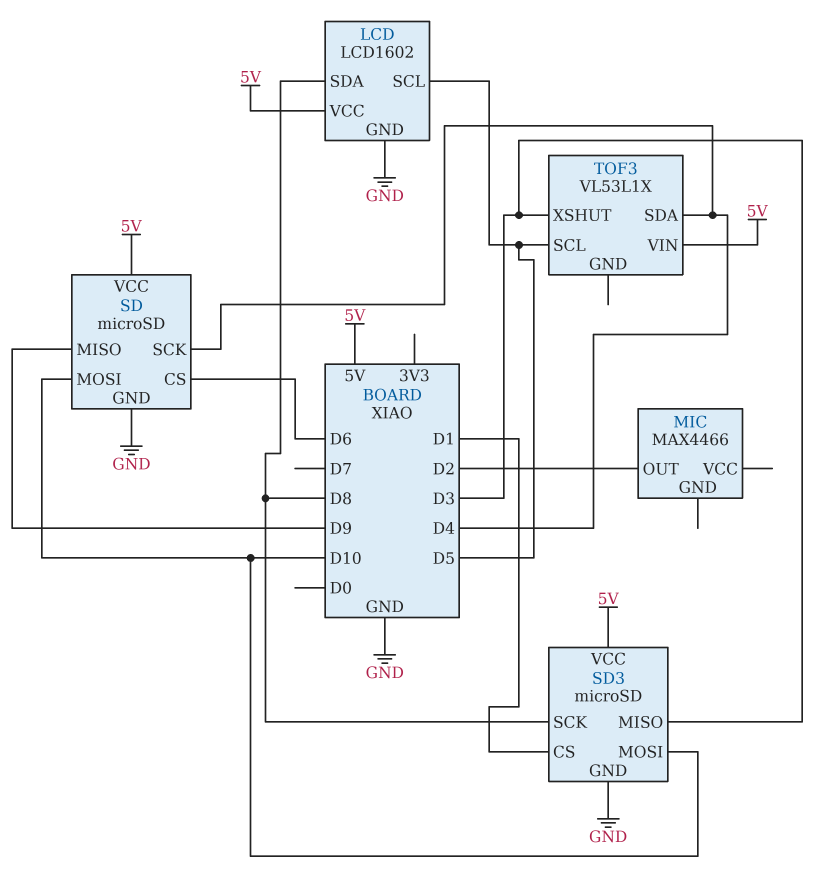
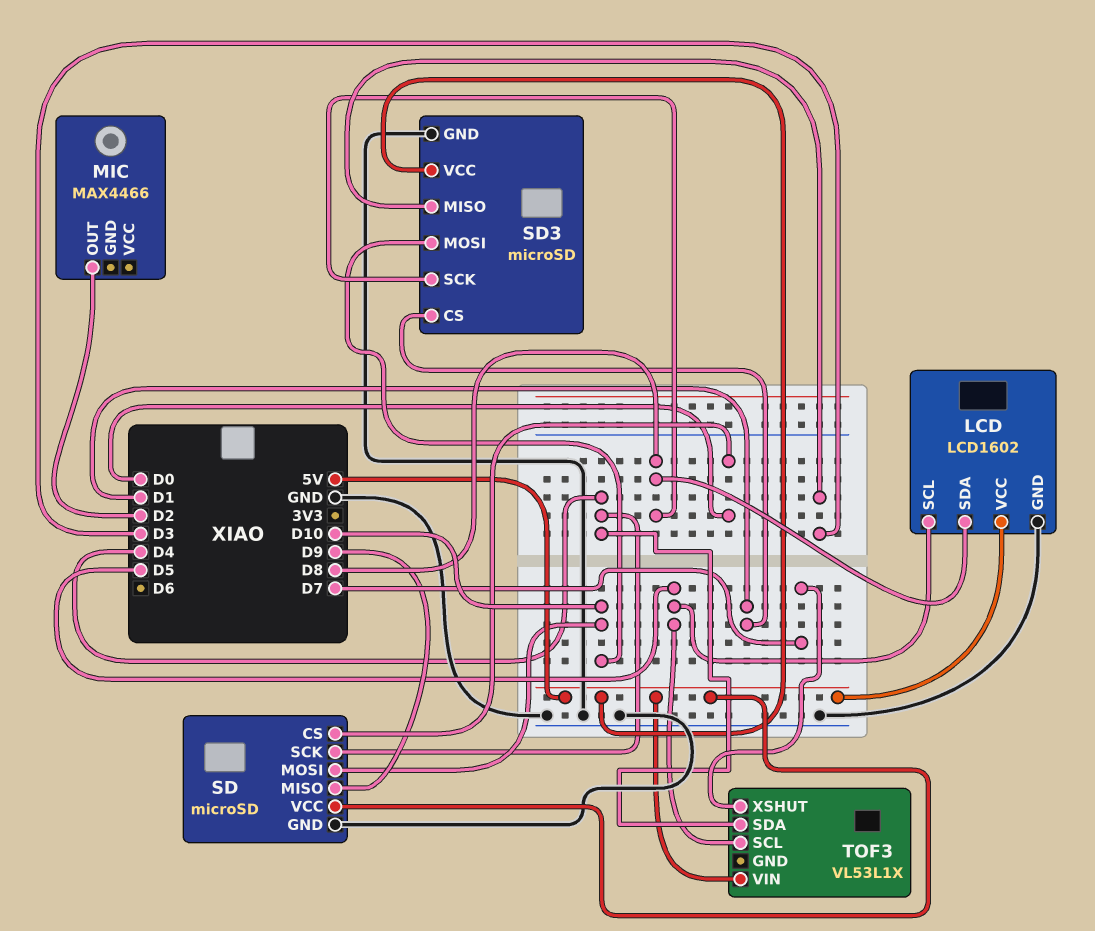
SD pin CS: D6 -> D0
TOF3 pin XSHUT: D3 -> D7

